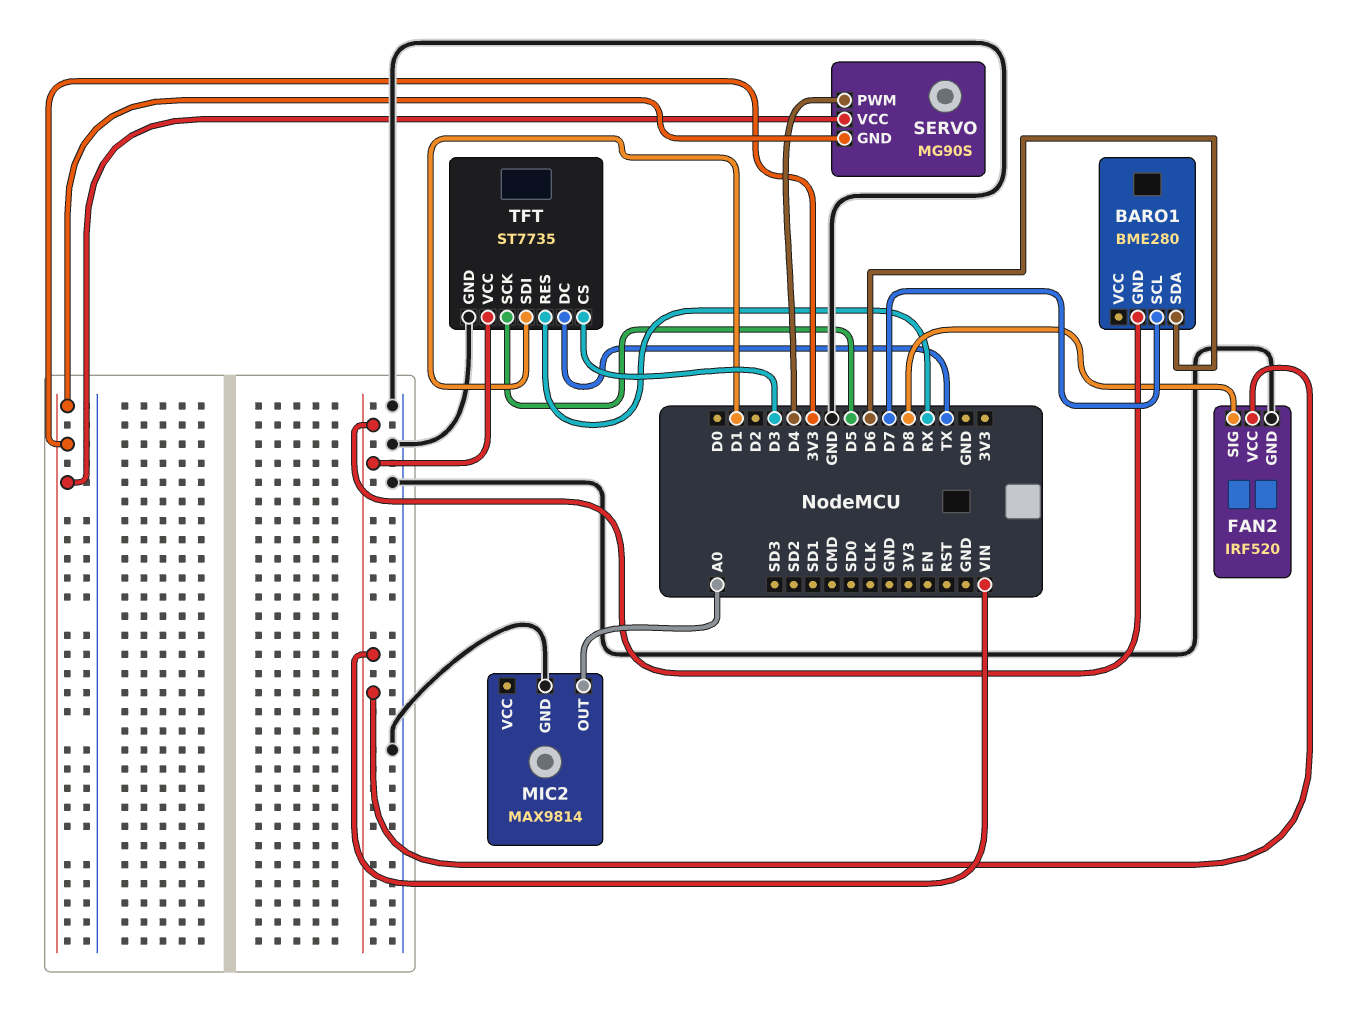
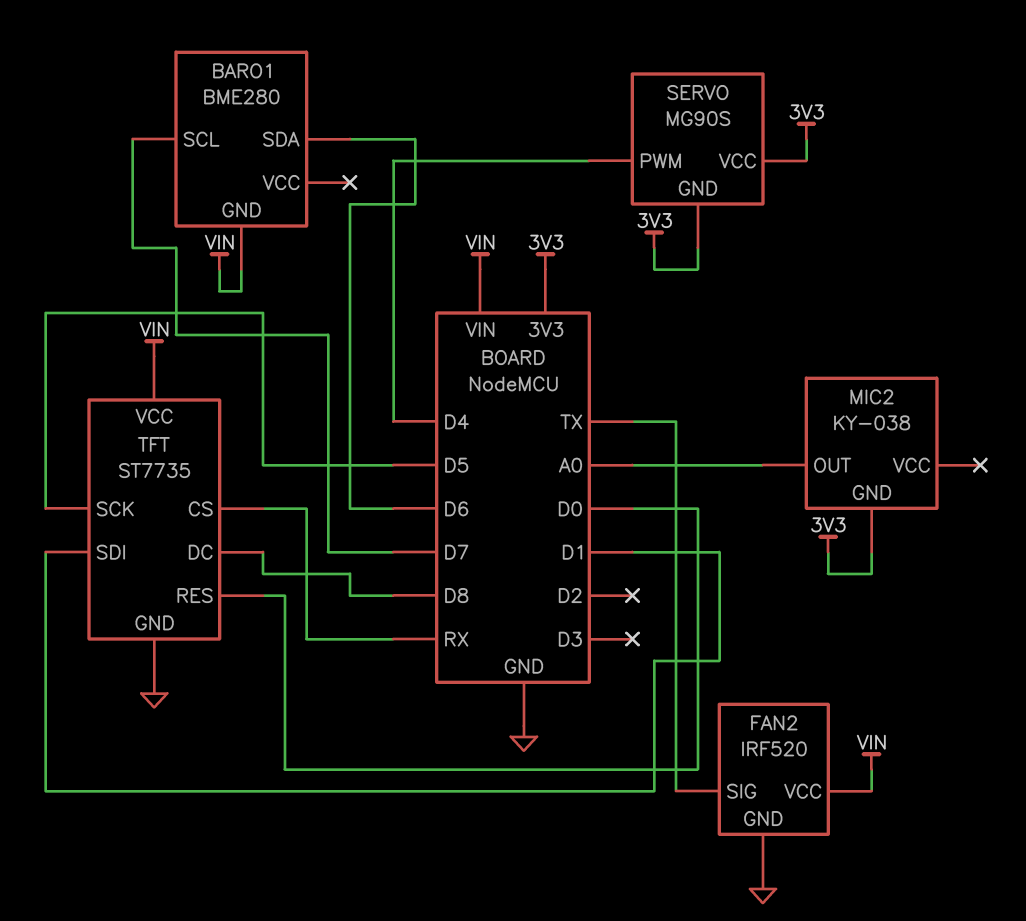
FAN2 pin SIG: D8 -> TX
MIC2: MAX9814 -> KY-038
MIC2 pin GND: GND -> 3V3
TFT pin CS: D3 -> RX
TFT pin DC: TX -> D8
TFT pin RES: RX -> D0

